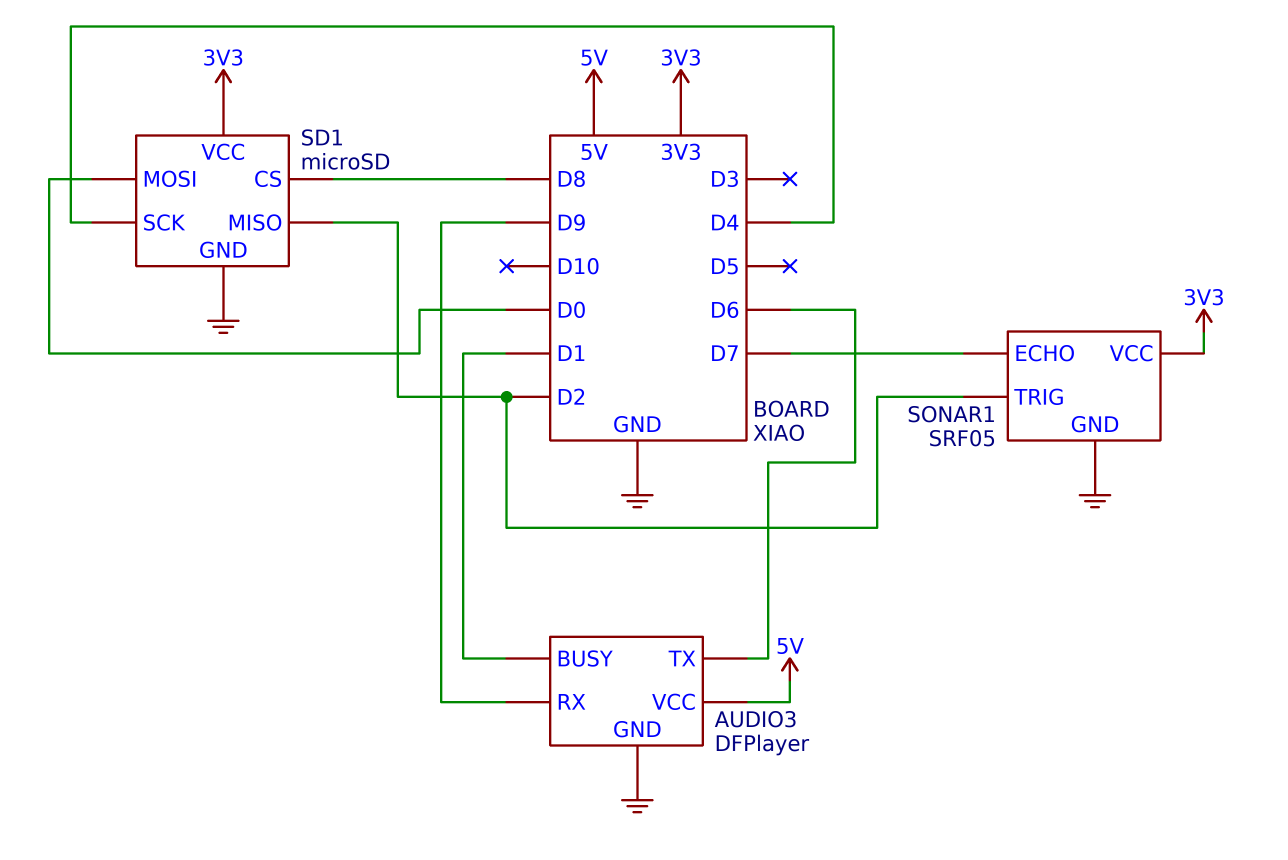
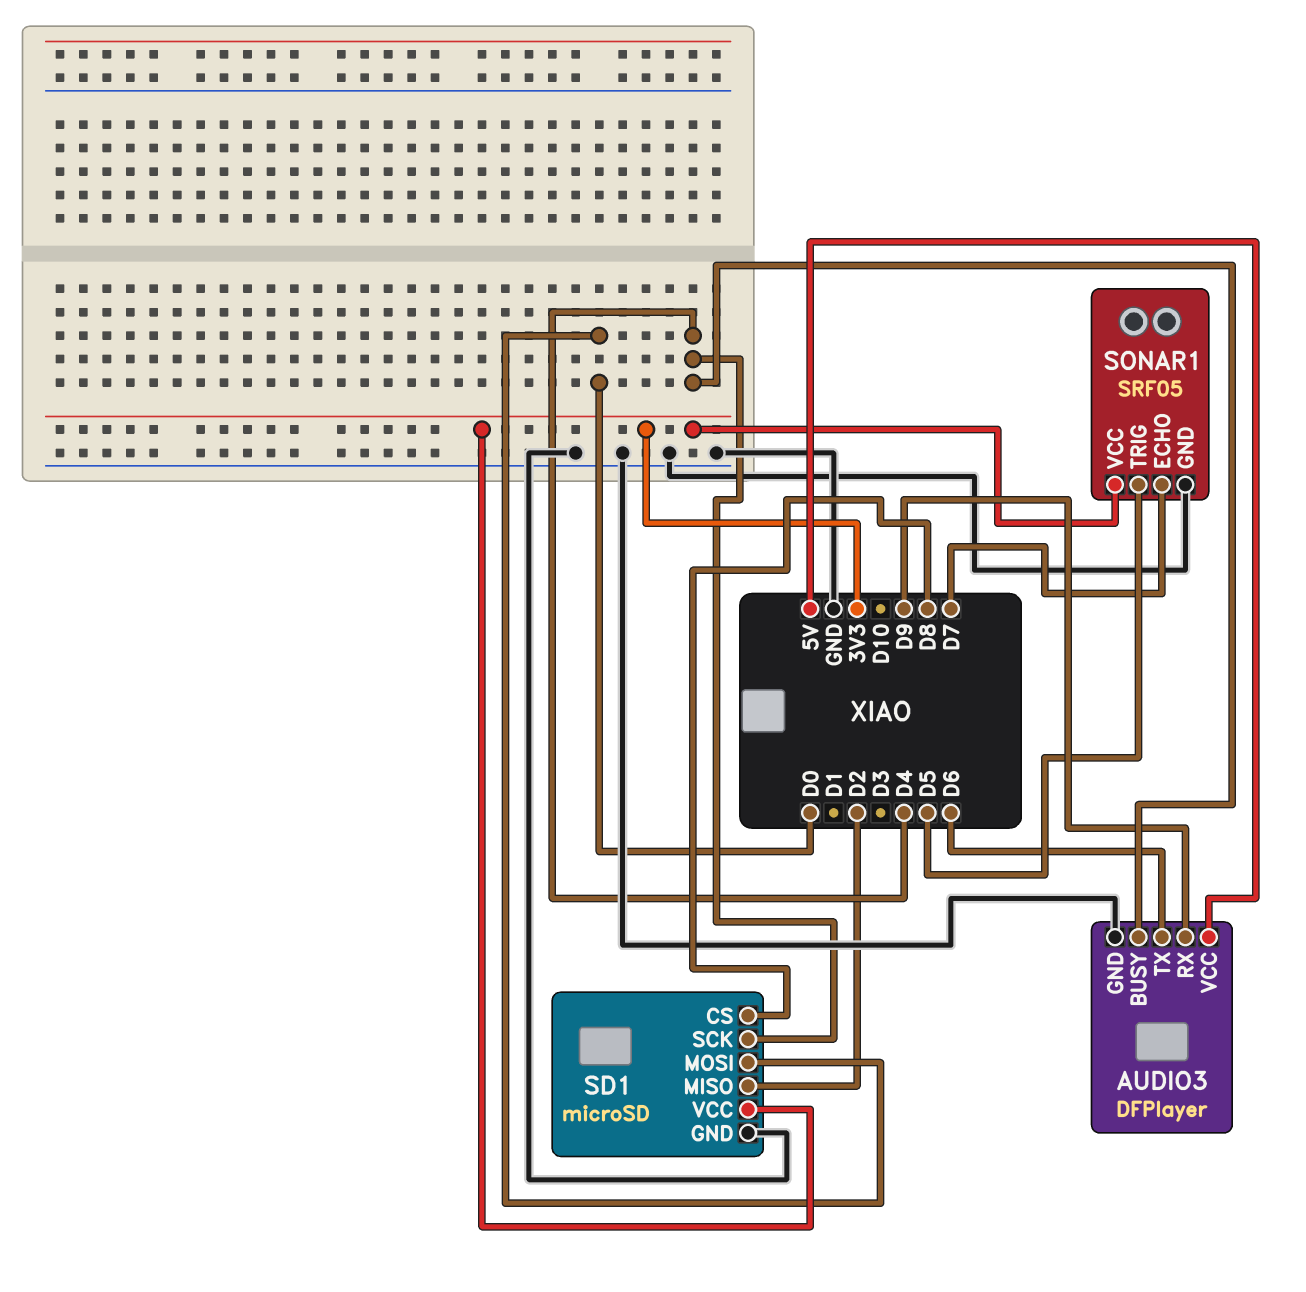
AUDIO3 pin BUSY: D1 -> D4
SONAR1 pin TRIG: D2 -> D5

